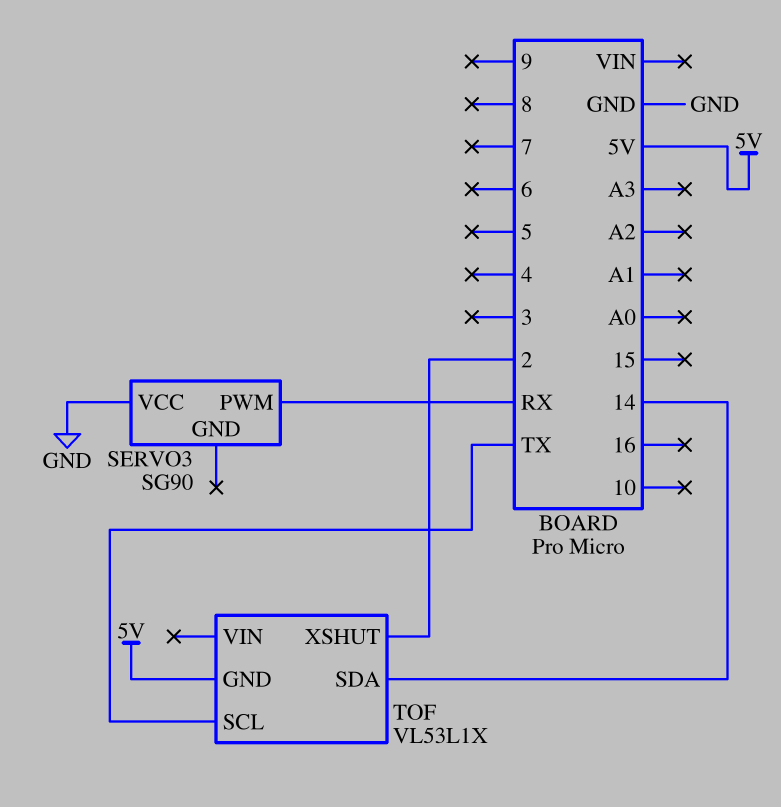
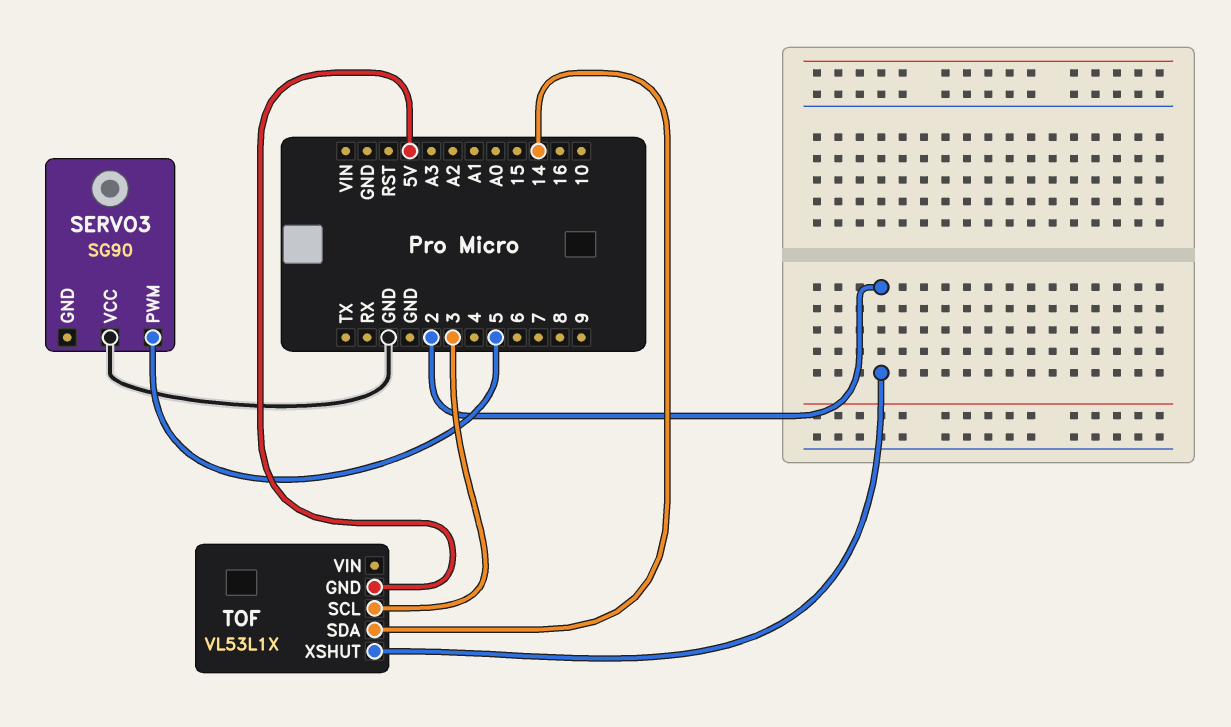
SERVO3 pin PWM: RX -> 5
TOF pin SCL: TX -> 3

